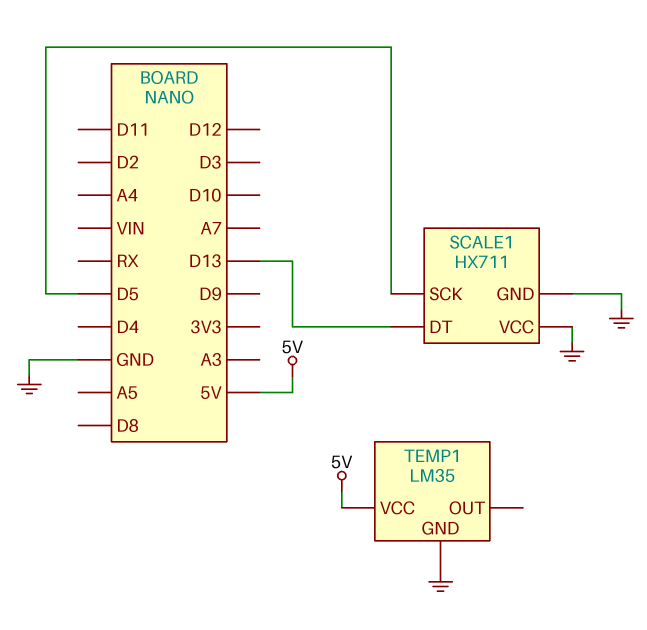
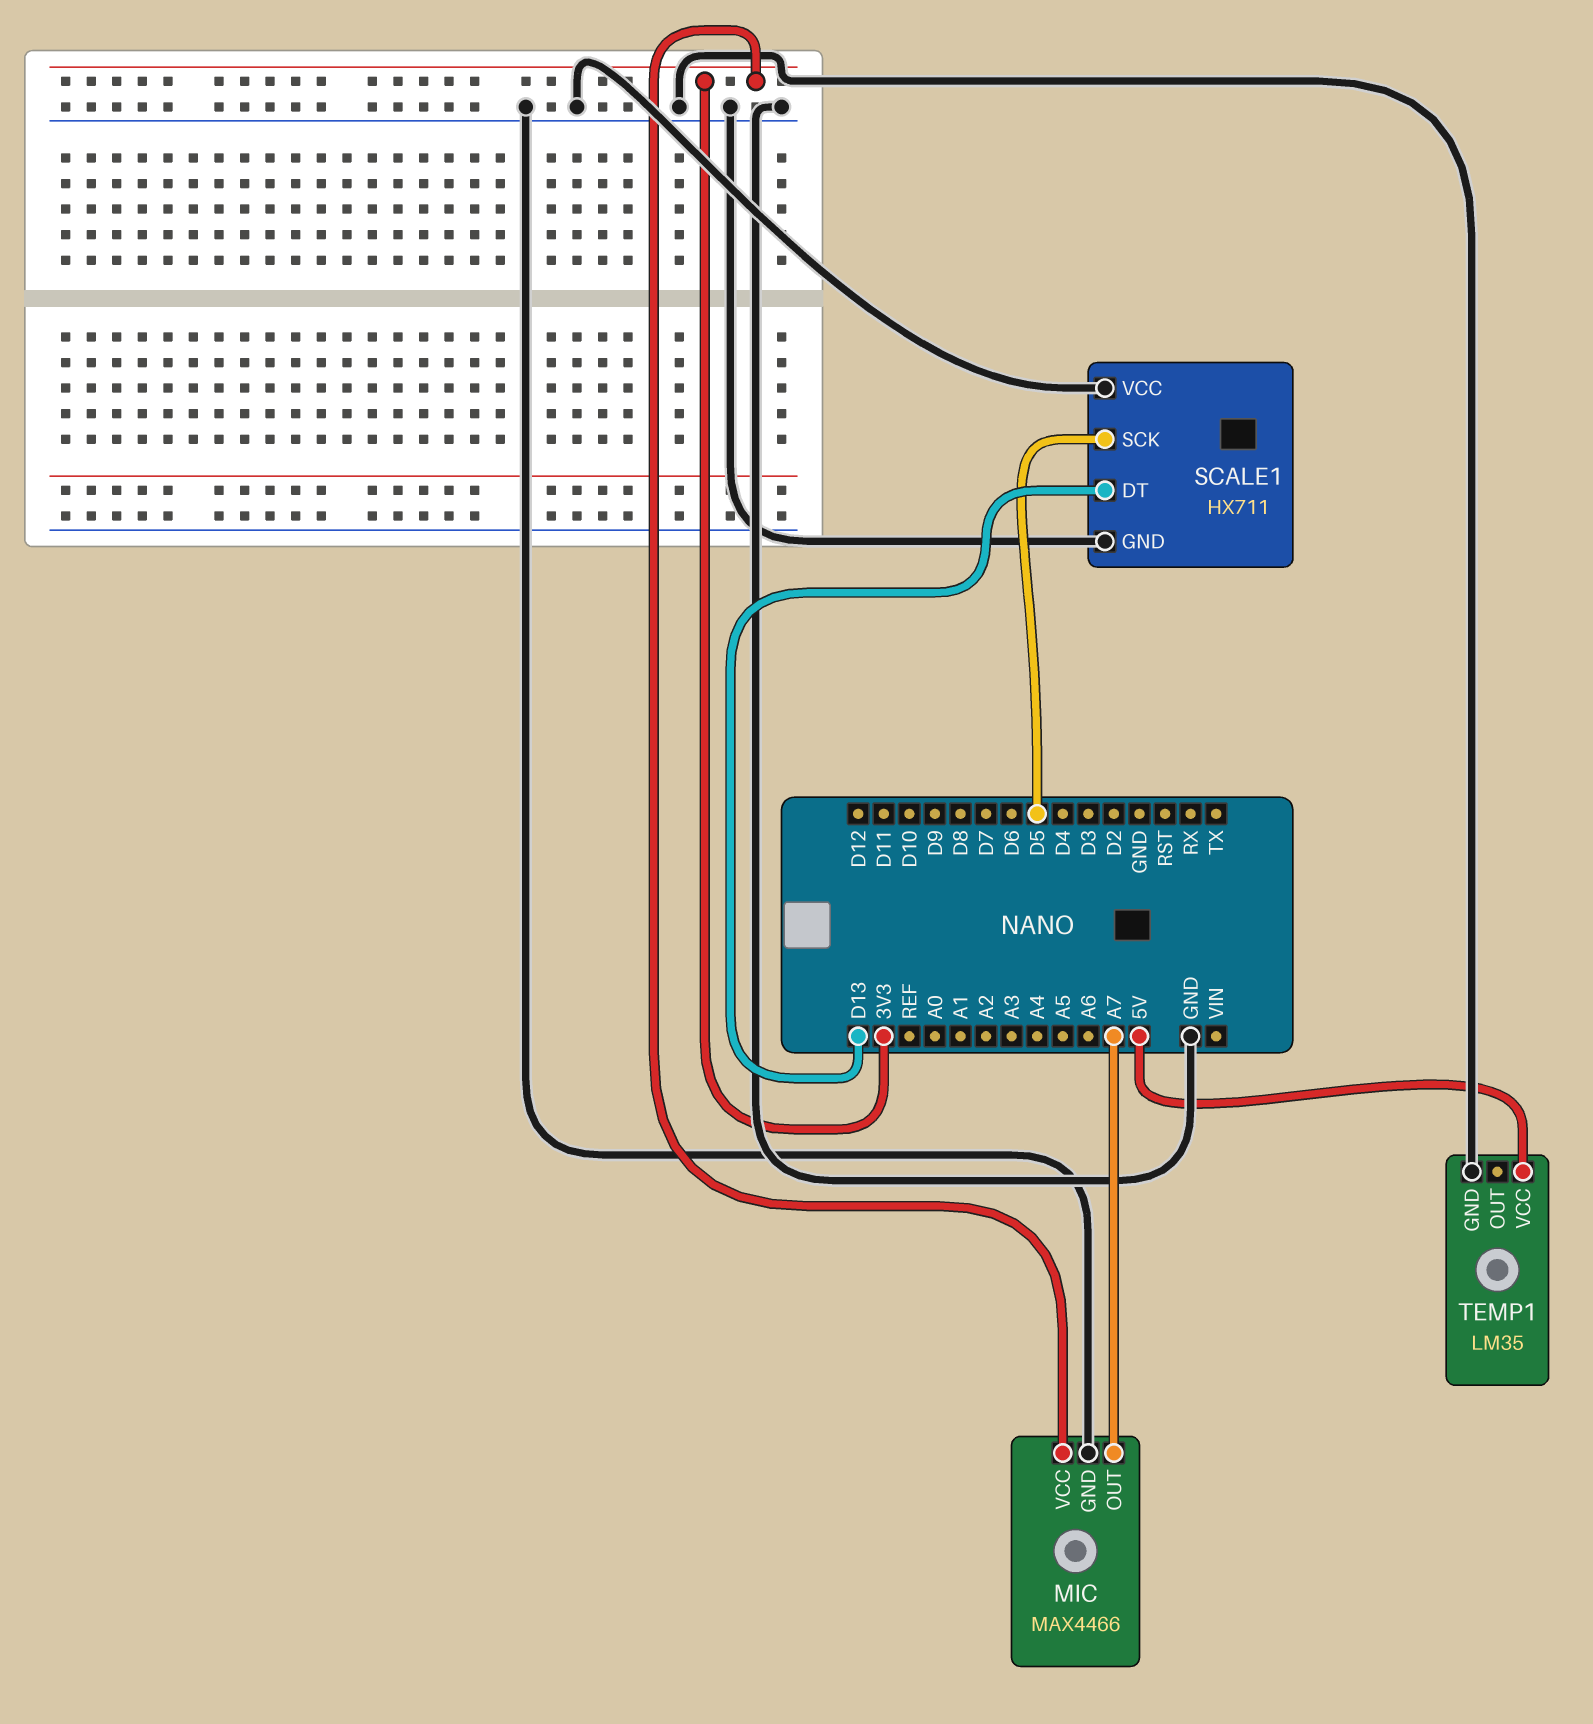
MIC: none -> MAX4466
MIC pin GND: none -> GND
MIC pin OUT: none -> A7
MIC pin VCC: none -> 3V3

